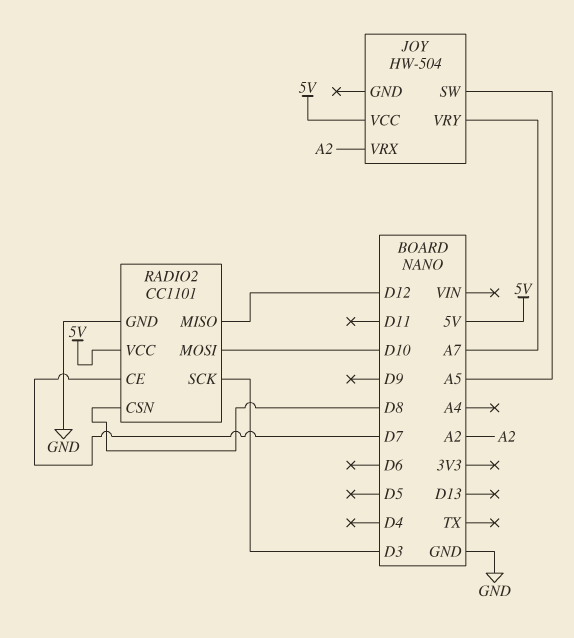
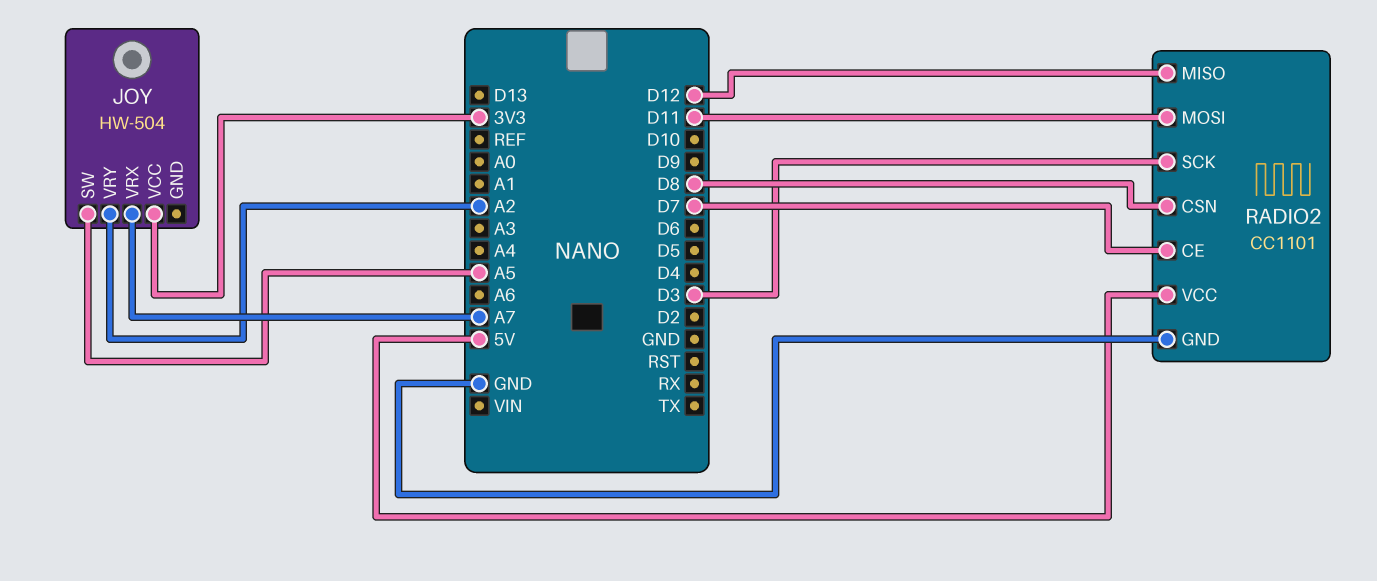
JOY pin VCC: 5V -> 3V3
JOY pin VRX: A2 -> A7
JOY pin VRY: A7 -> A2
RADIO2 pin MOSI: D10 -> D11

